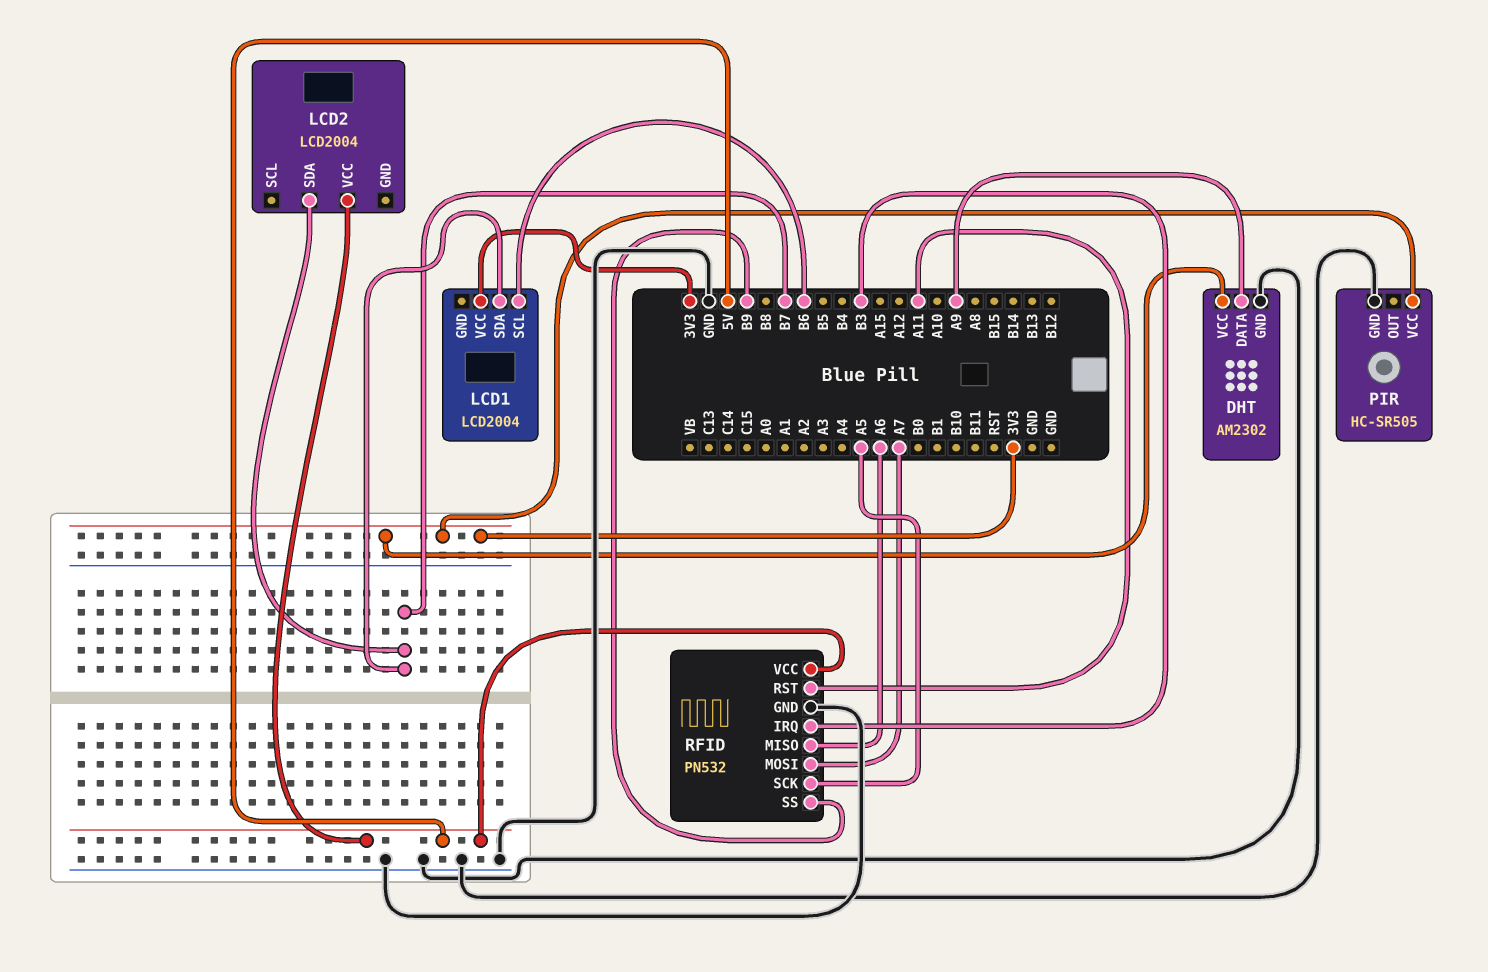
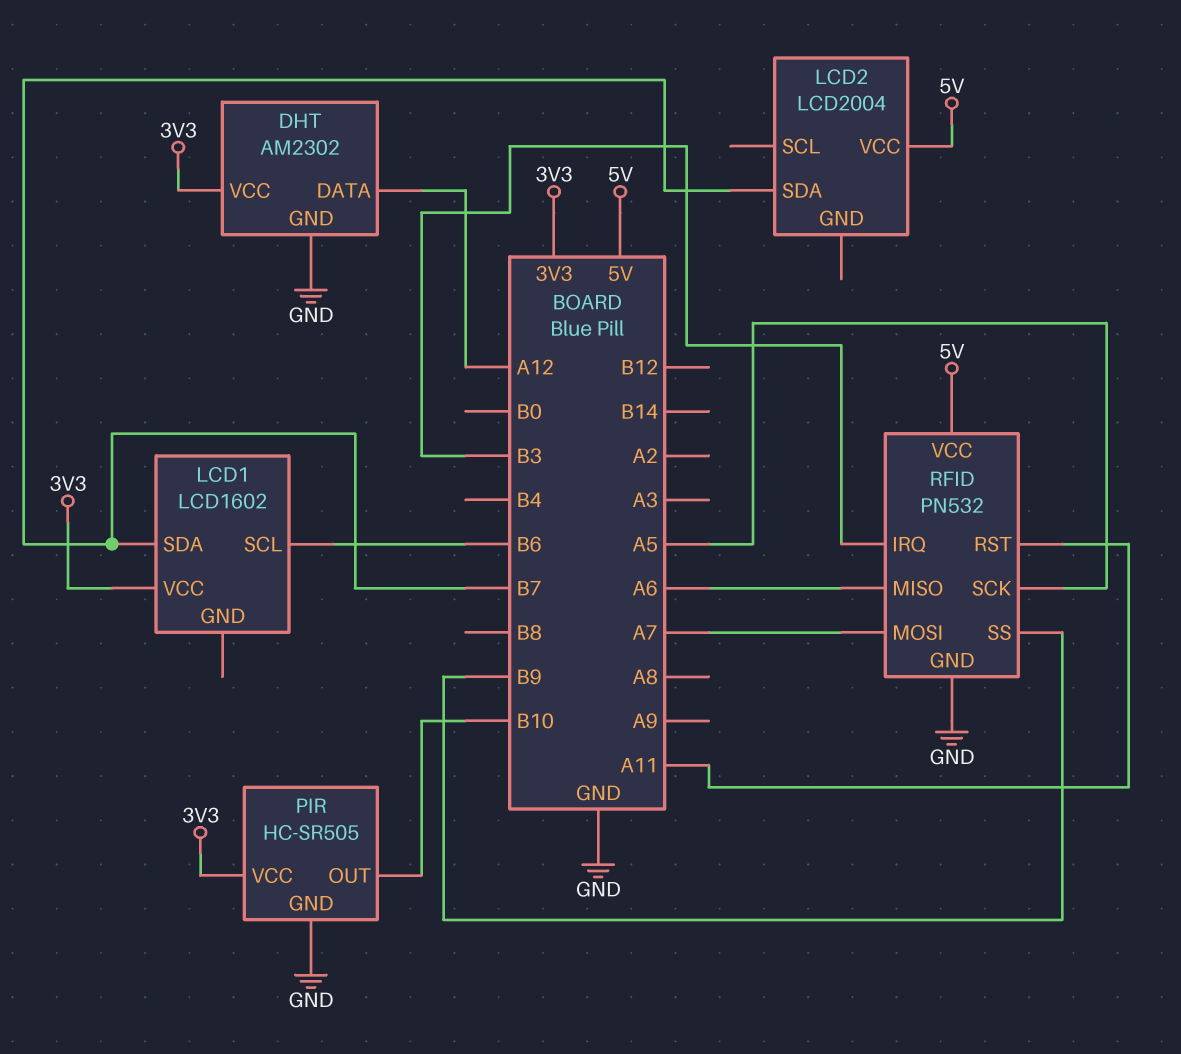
DHT pin DATA: A9 -> A12
LCD1: LCD2004 -> LCD1602
PIR pin OUT: none -> B10

